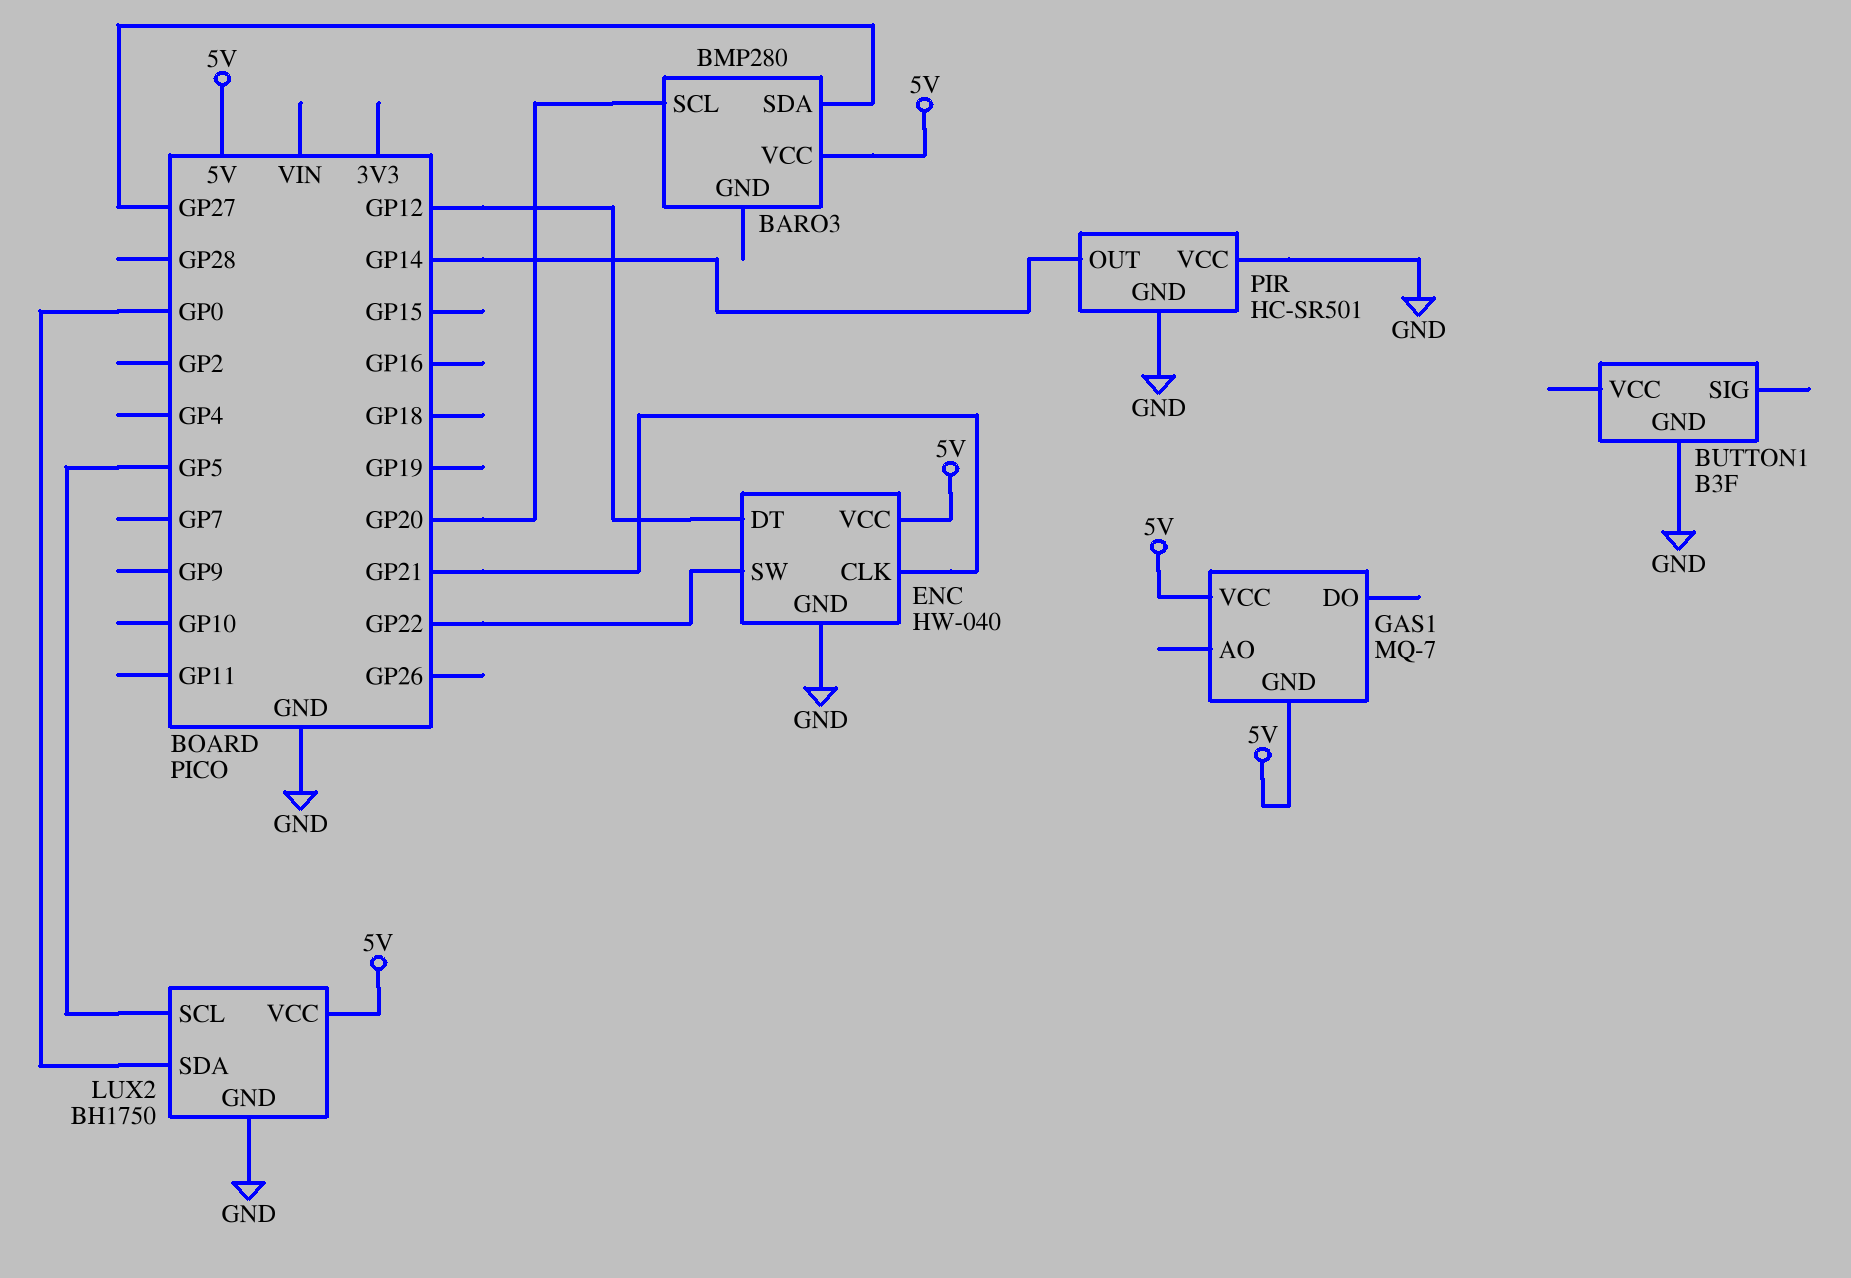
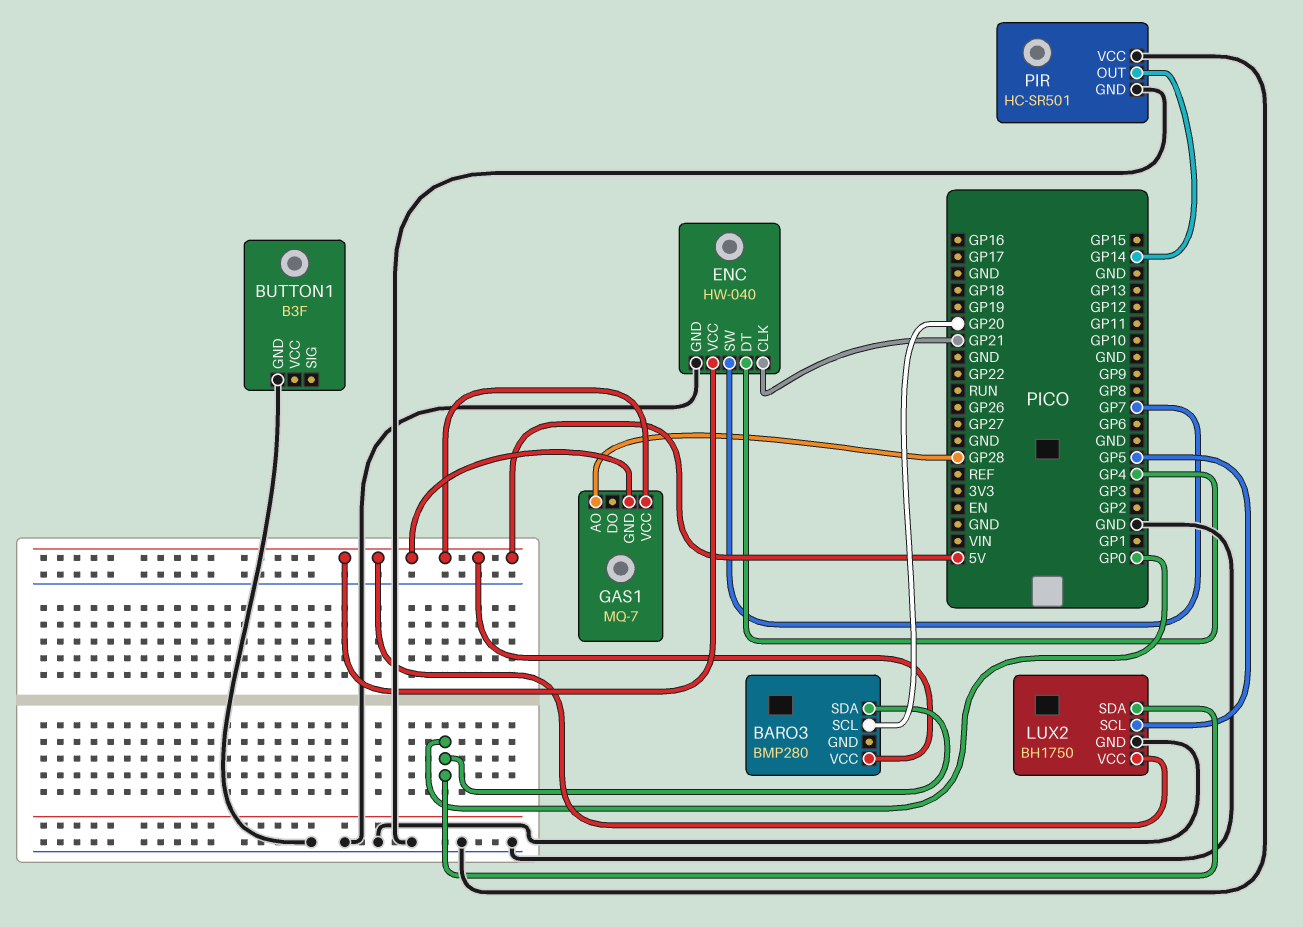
BARO3 pin SDA: GP27 -> GP0
ENC pin DT: GP12 -> GP4
ENC pin SW: GP22 -> GP7
GAS1 pin AO: none -> GP28

